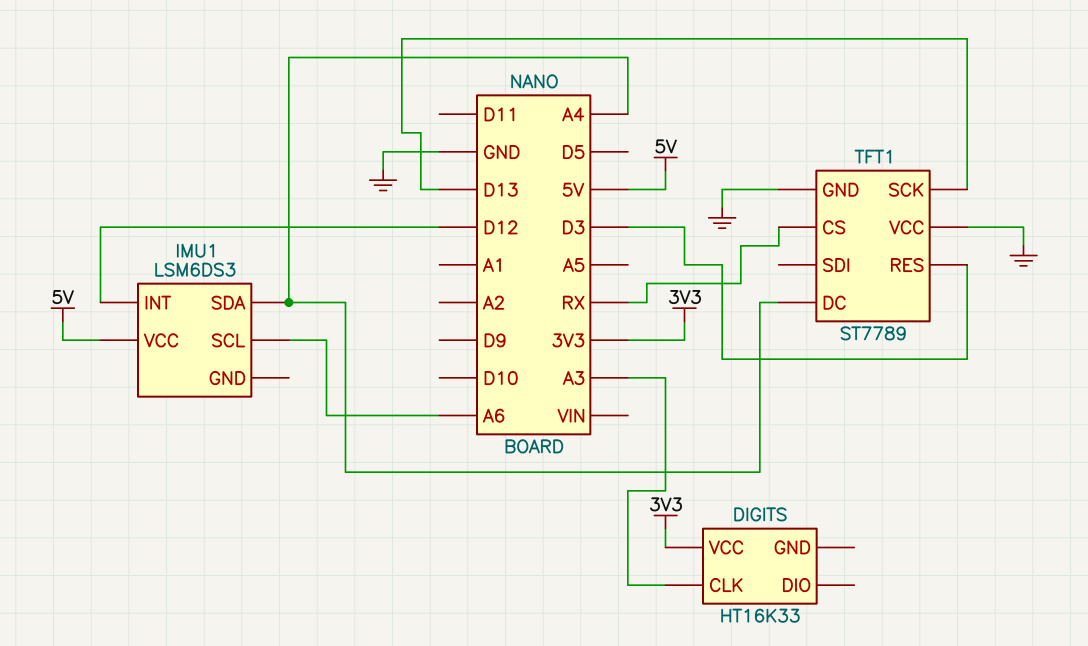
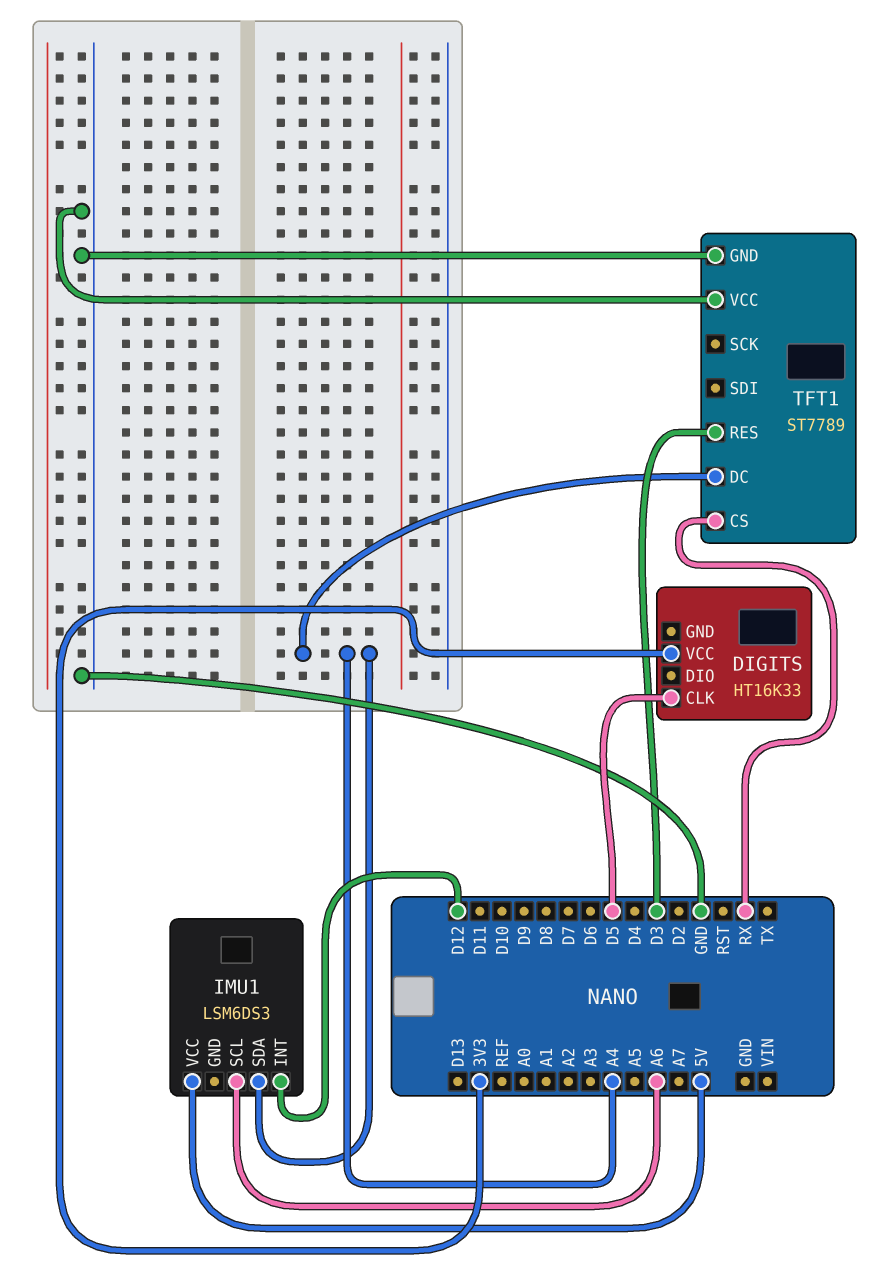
DIGITS pin CLK: A3 -> D5
TFT1 pin SCK: D13 -> none

